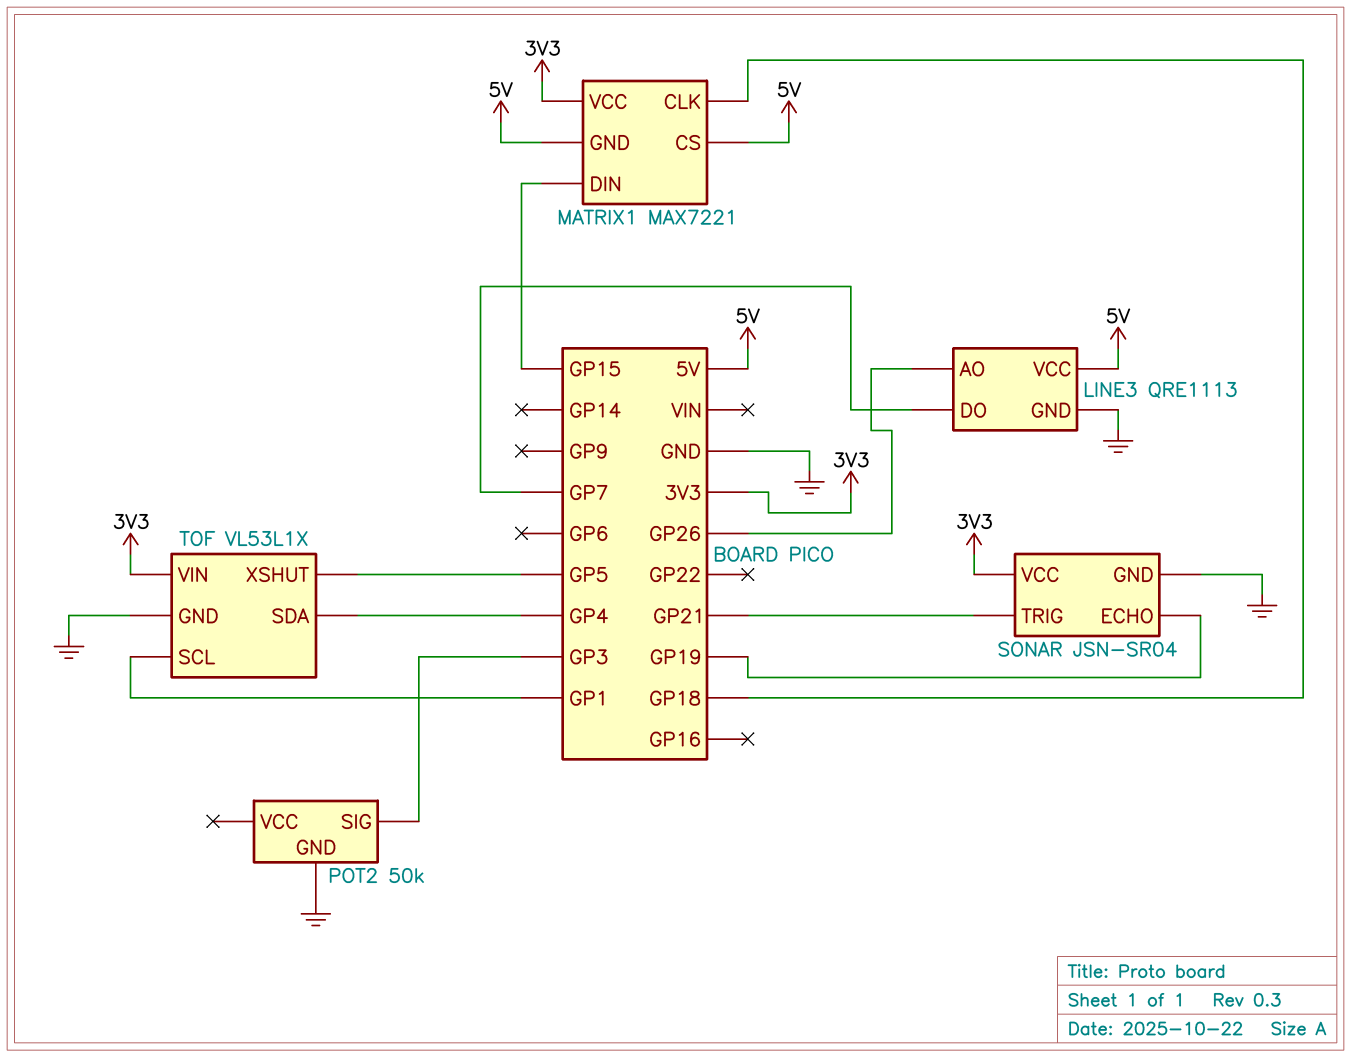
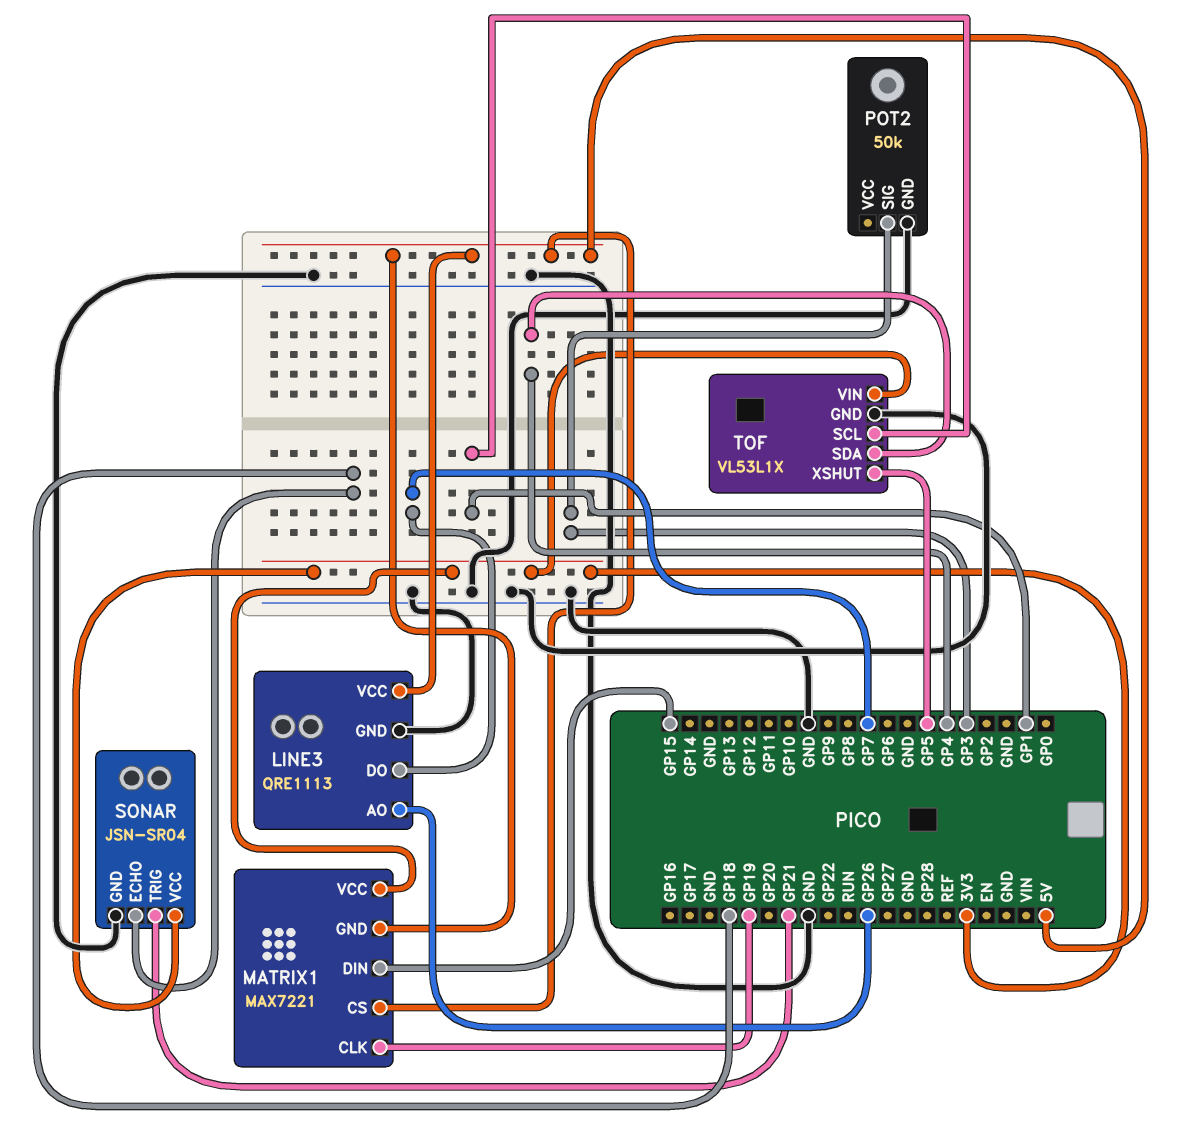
MATRIX1 pin CLK: GP18 -> GP19
SONAR pin ECHO: GP19 -> GP18

